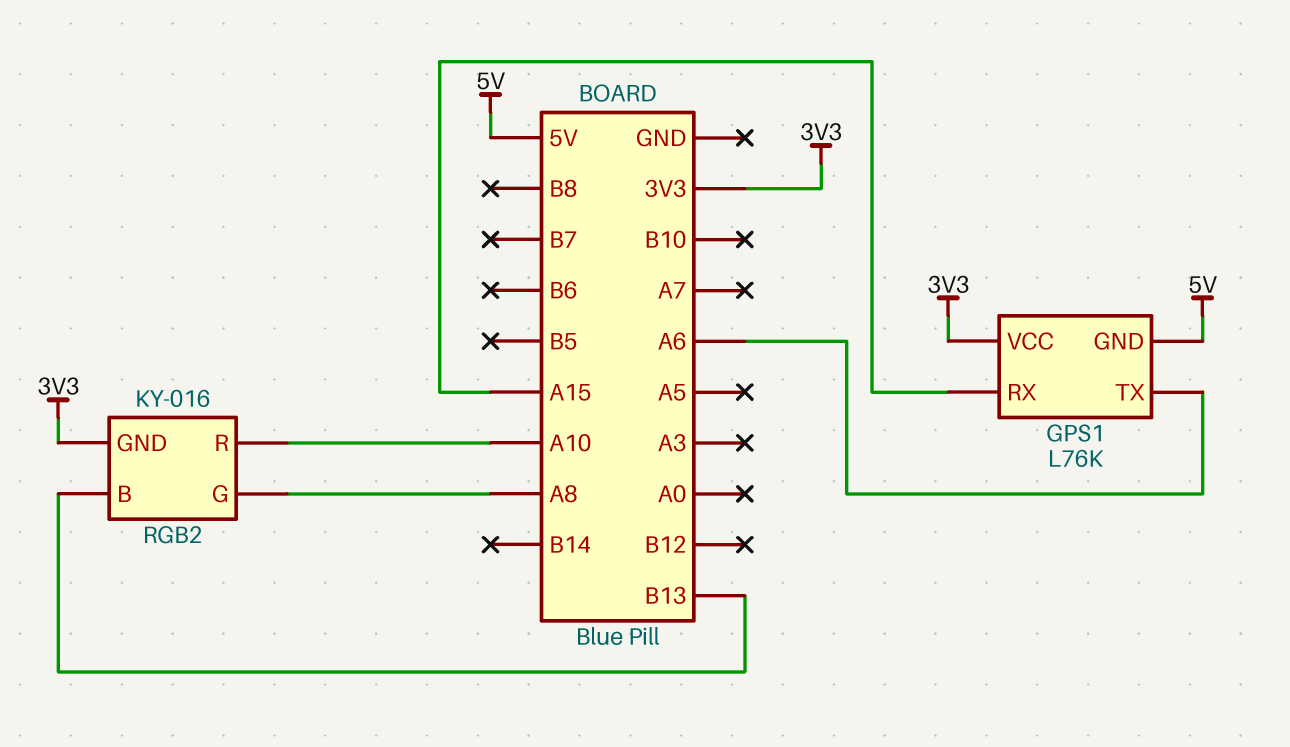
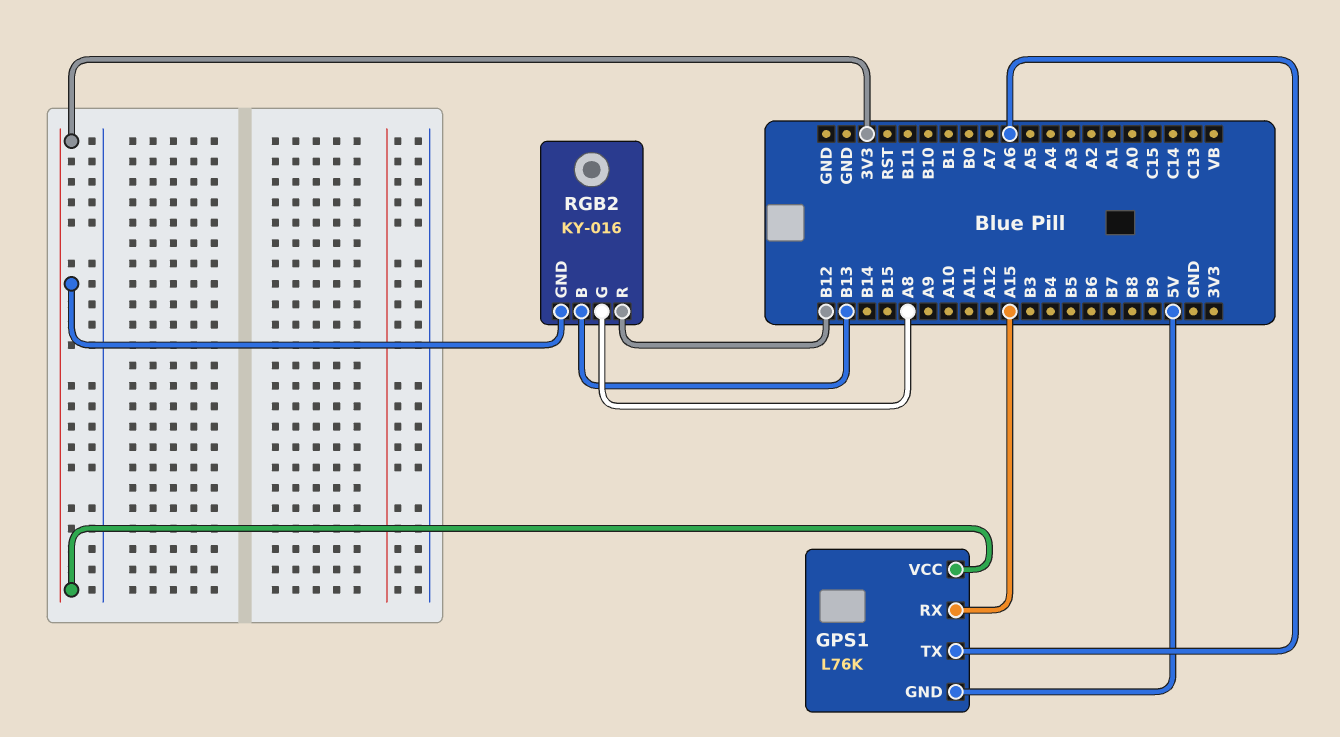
RGB2 pin R: A10 -> B12

